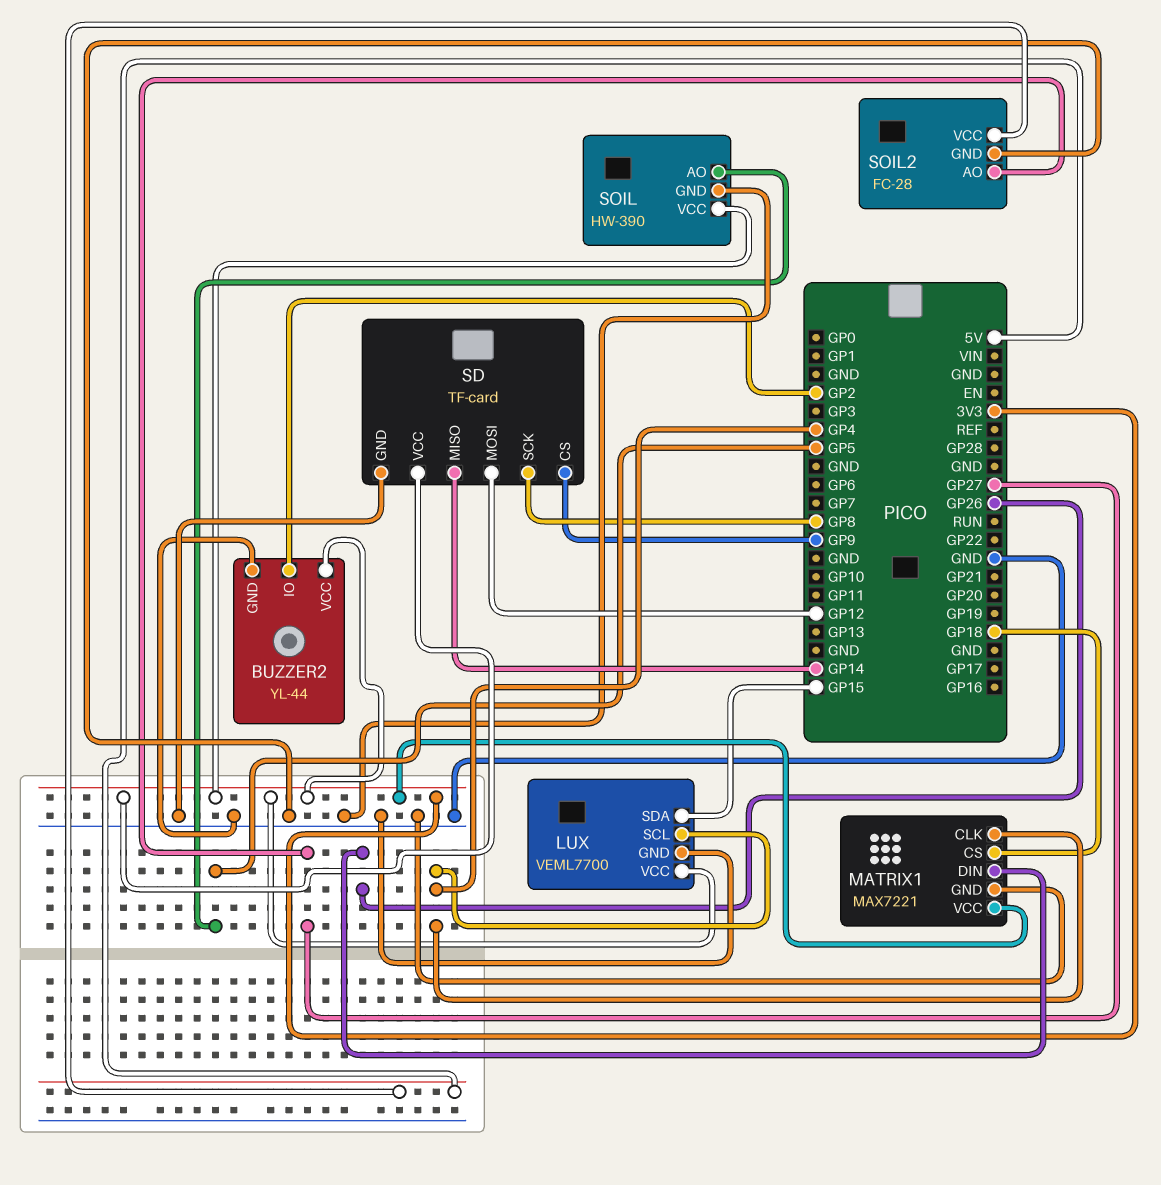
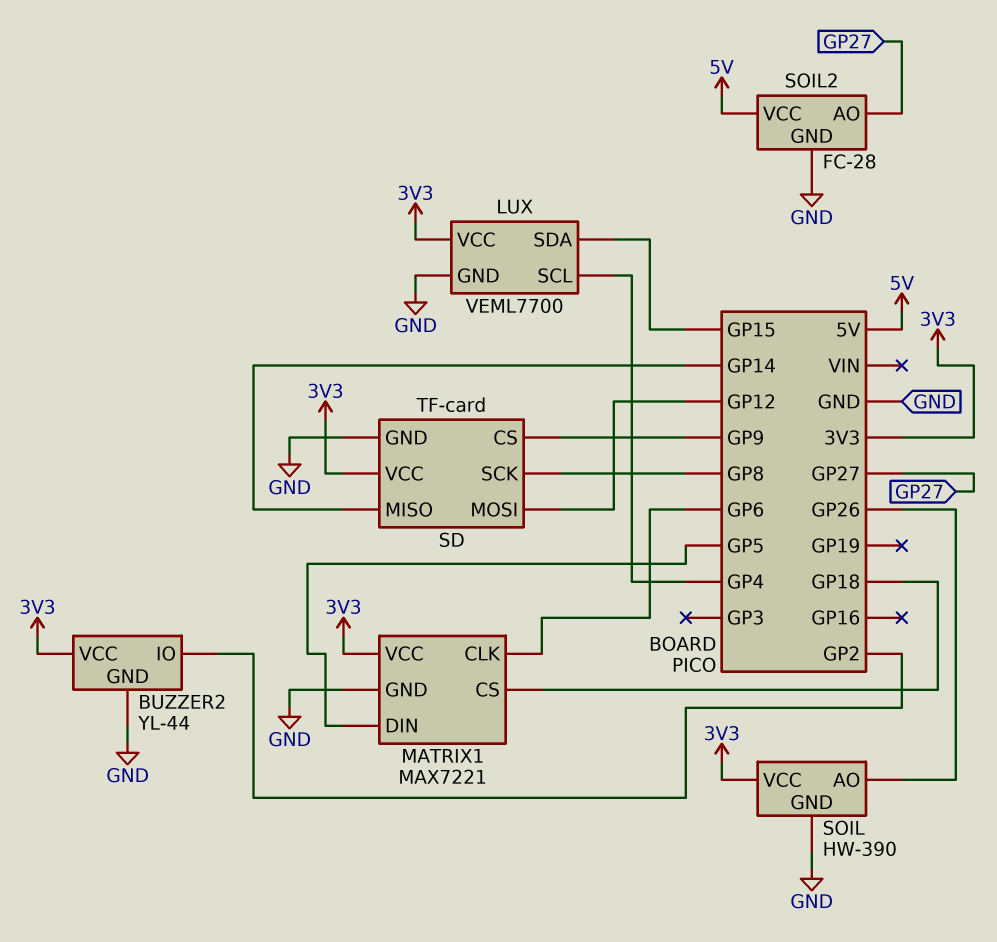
MATRIX1 pin CLK: GP4 -> GP6
MATRIX1 pin DIN: GP26 -> GP5
SOIL pin AO: GP5 -> GP26

